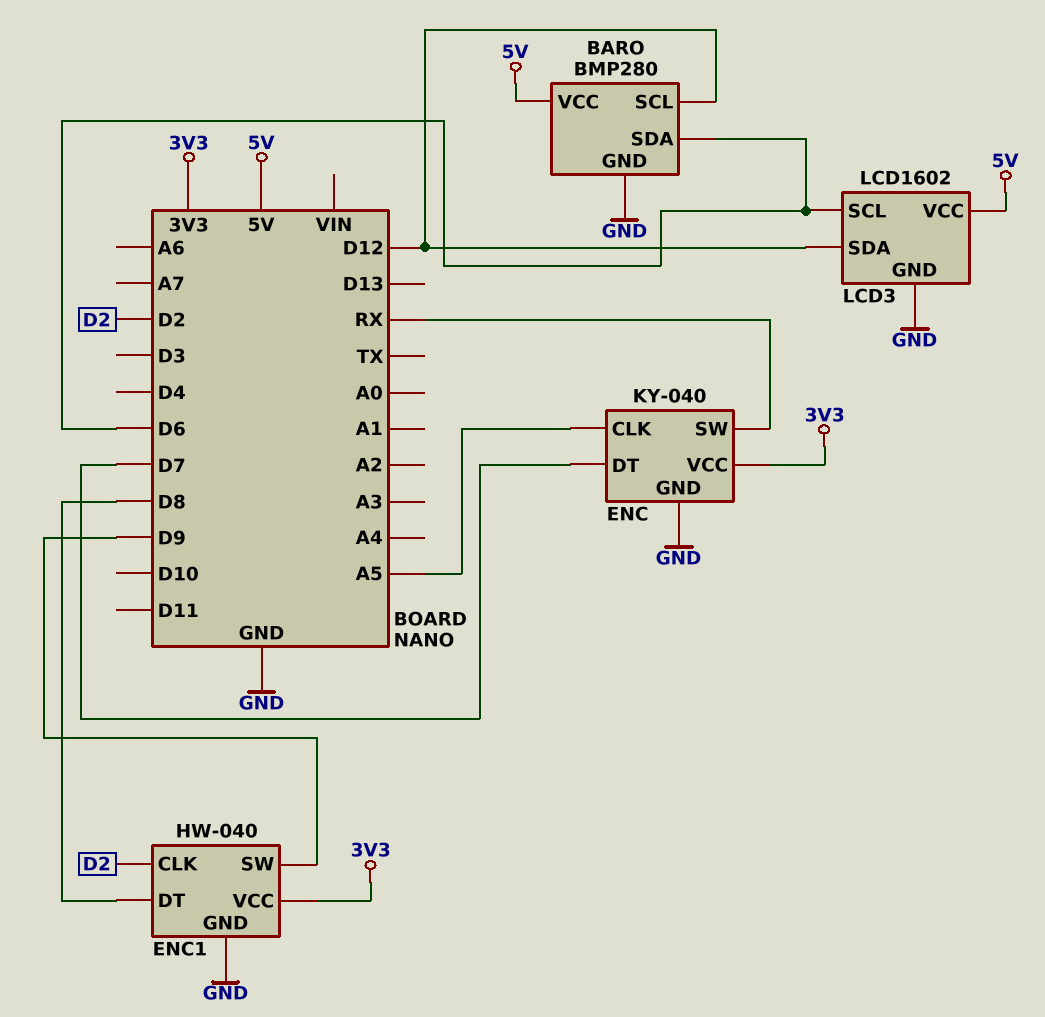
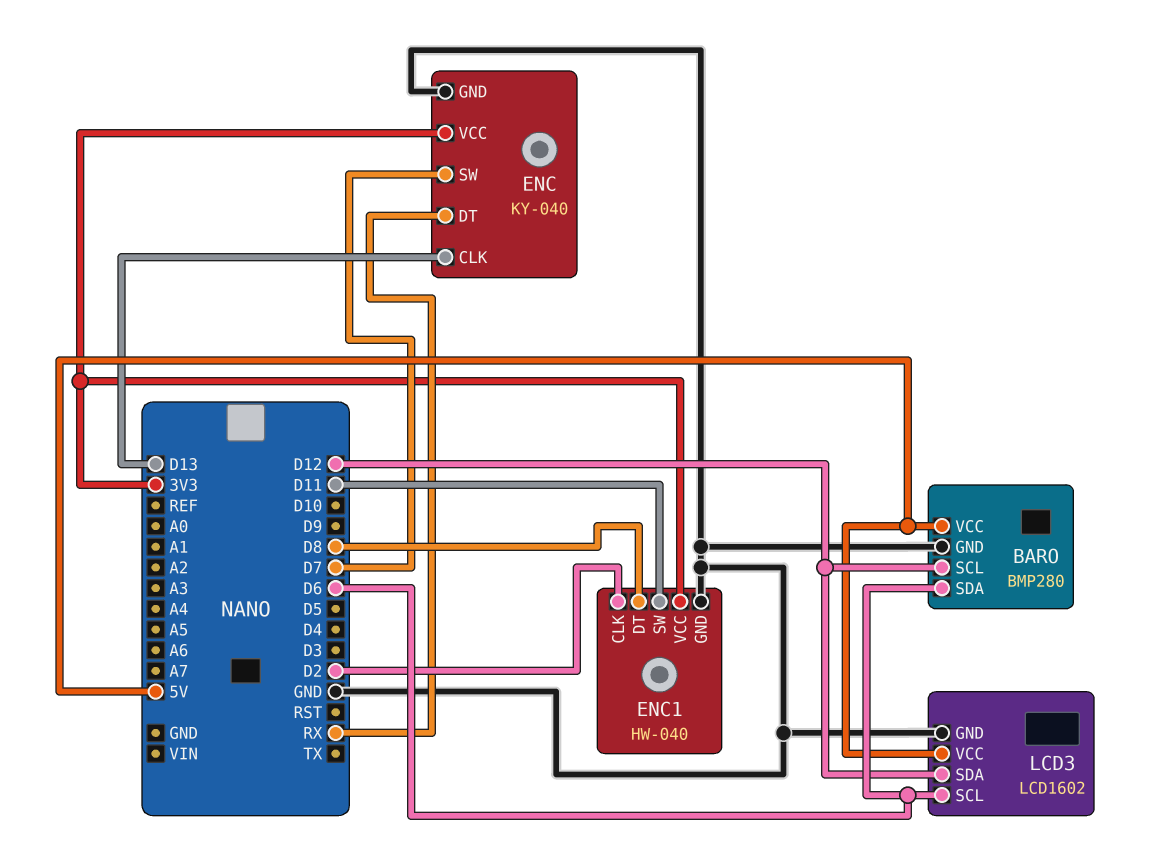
ENC pin CLK: A5 -> D13
ENC pin DT: D7 -> RX
ENC pin SW: RX -> D7
ENC1 pin SW: D9 -> D11

